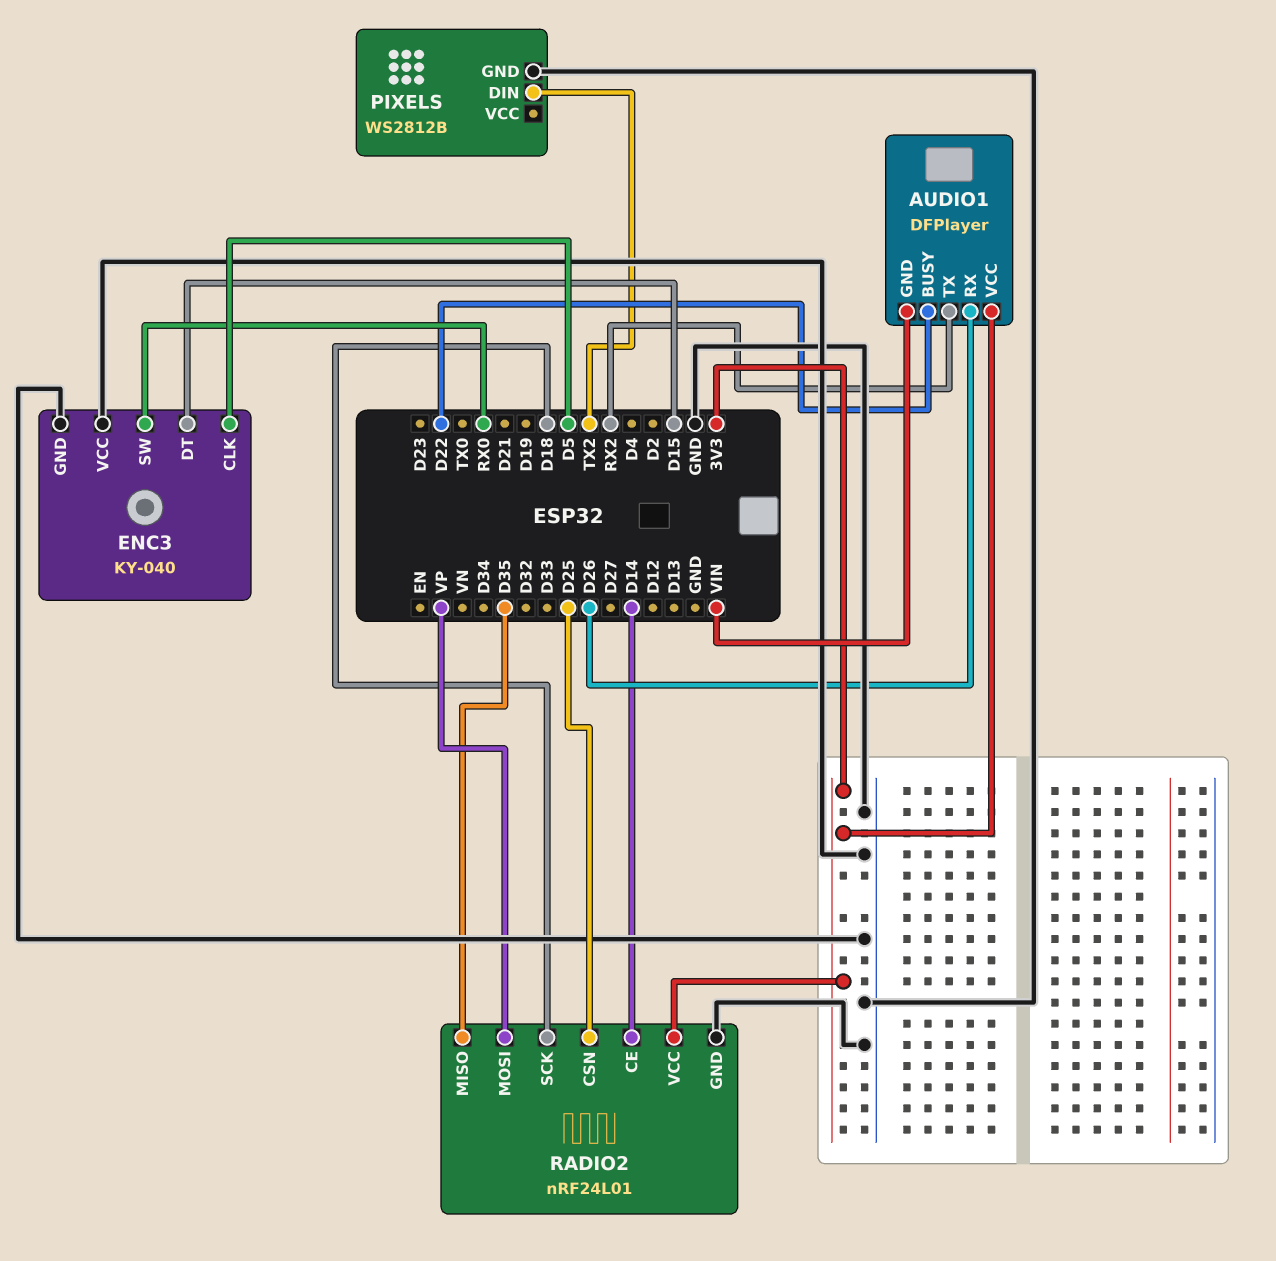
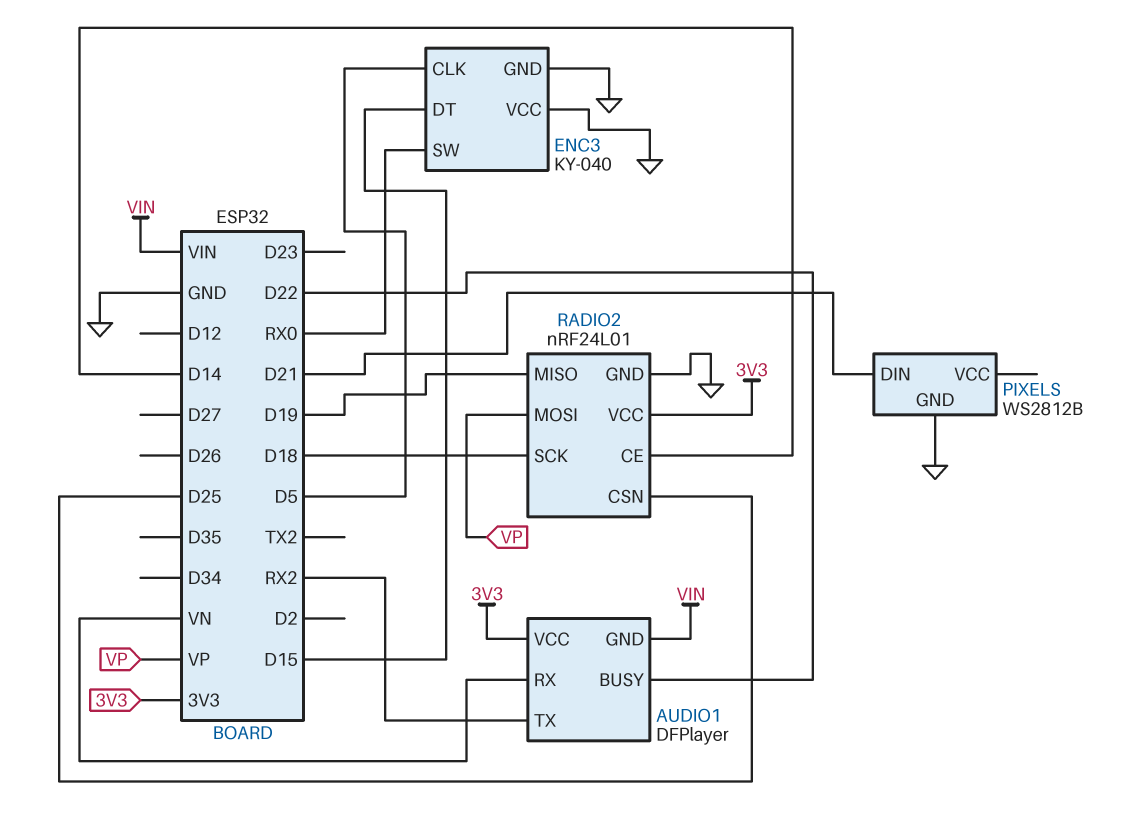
AUDIO1 pin RX: D26 -> VN
PIXELS pin DIN: TX2 -> D21
RADIO2 pin MISO: D35 -> D19

